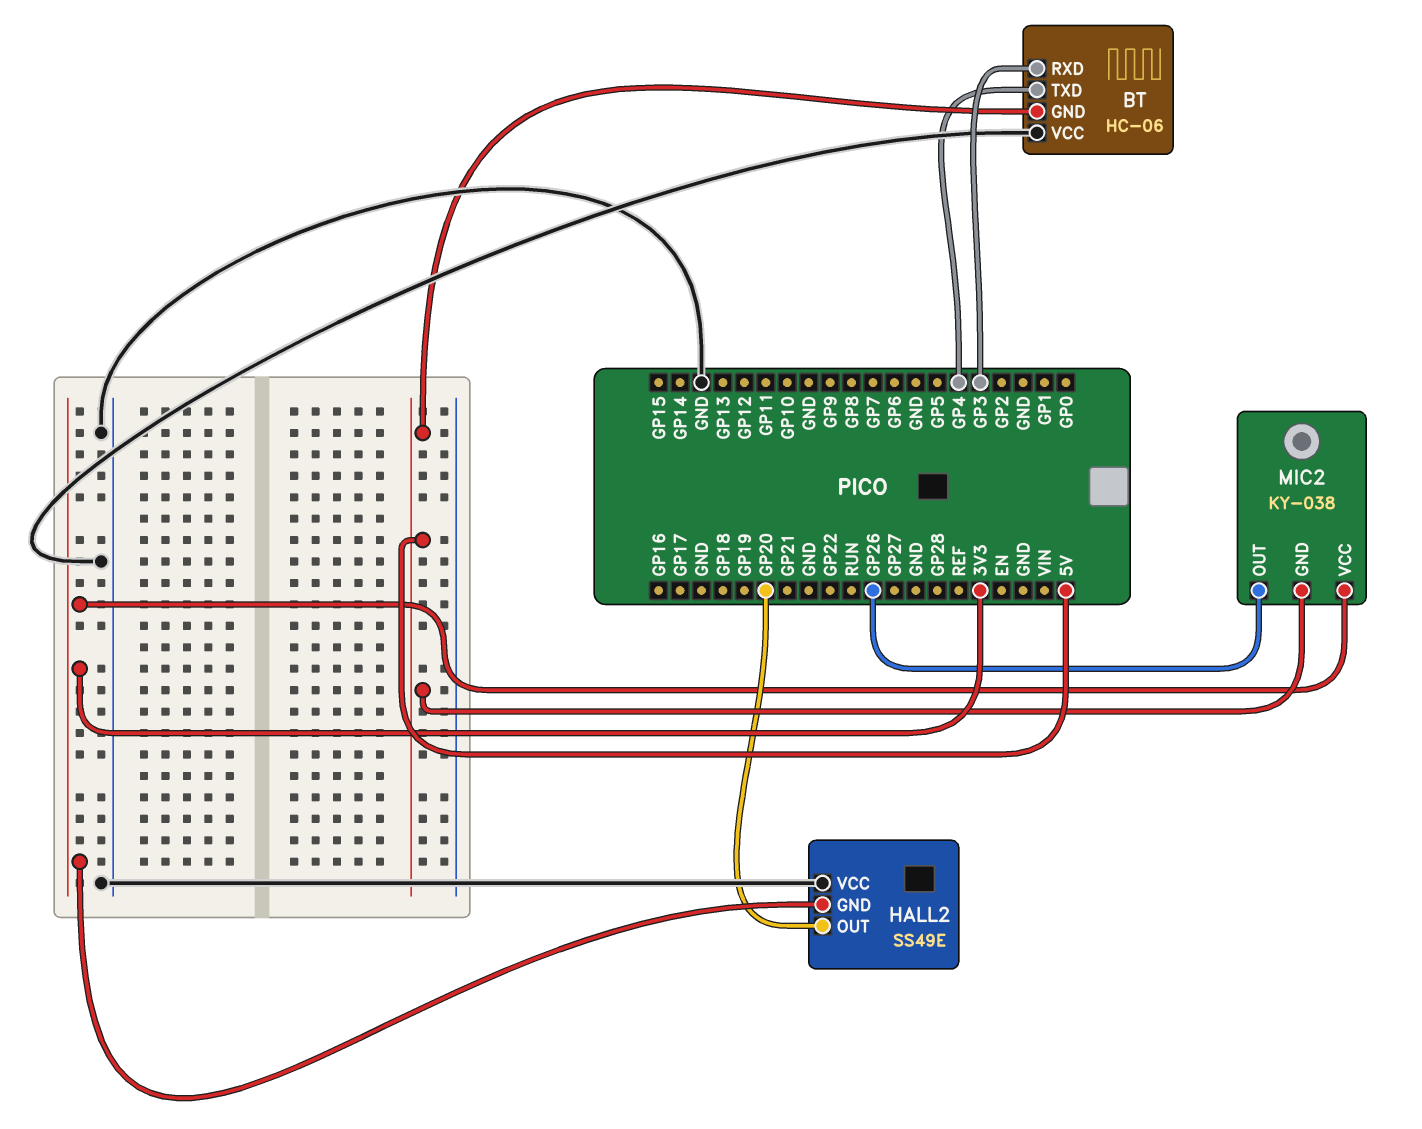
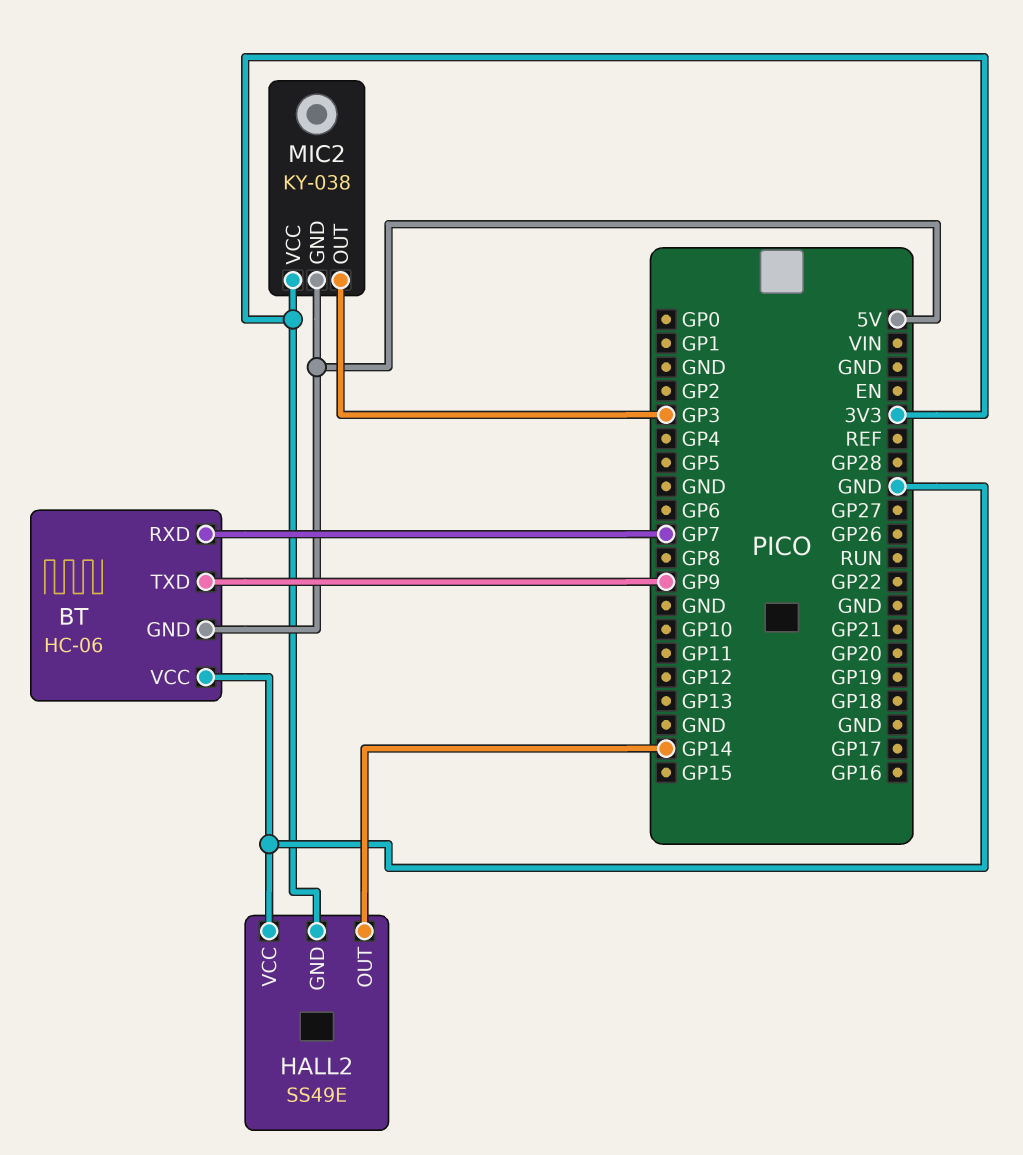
BT pin RXD: GP3 -> GP7
BT pin TXD: GP4 -> GP9
HALL2 pin OUT: GP20 -> GP14
MIC2 pin OUT: GP26 -> GP3

